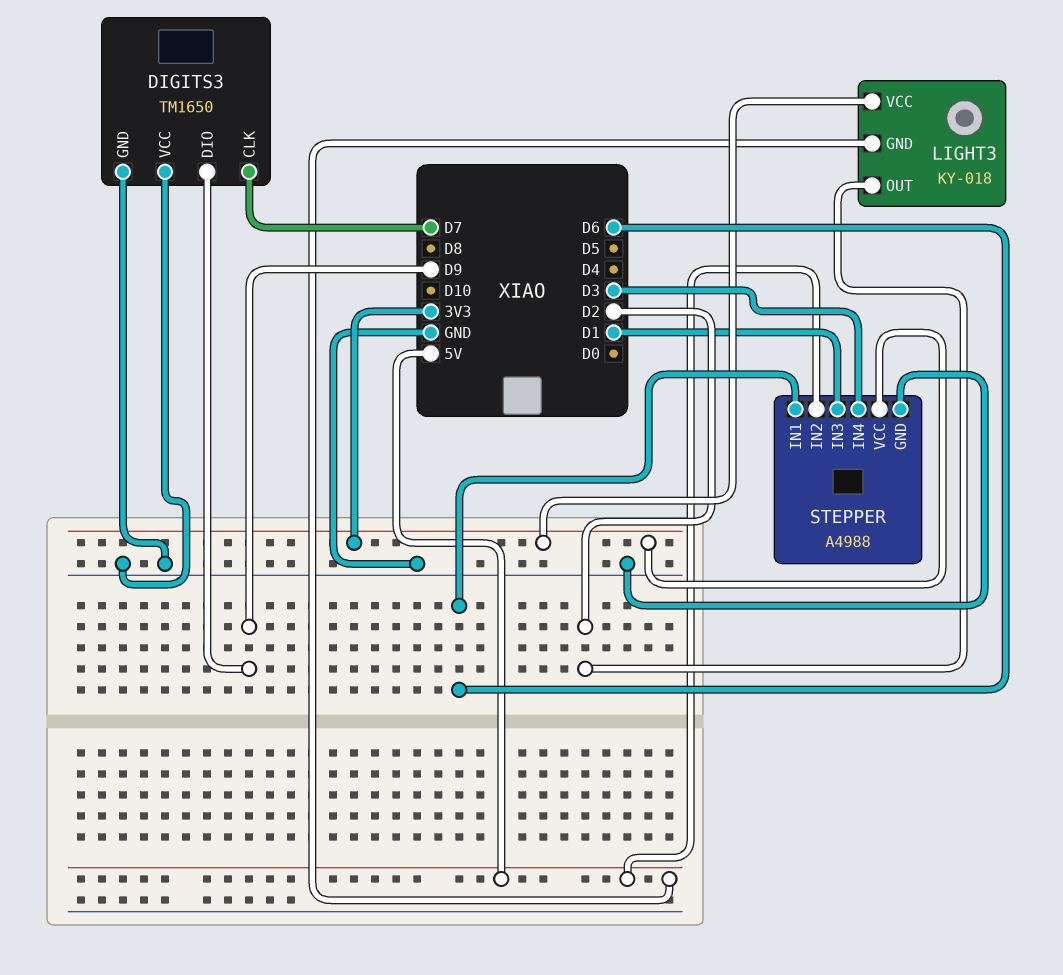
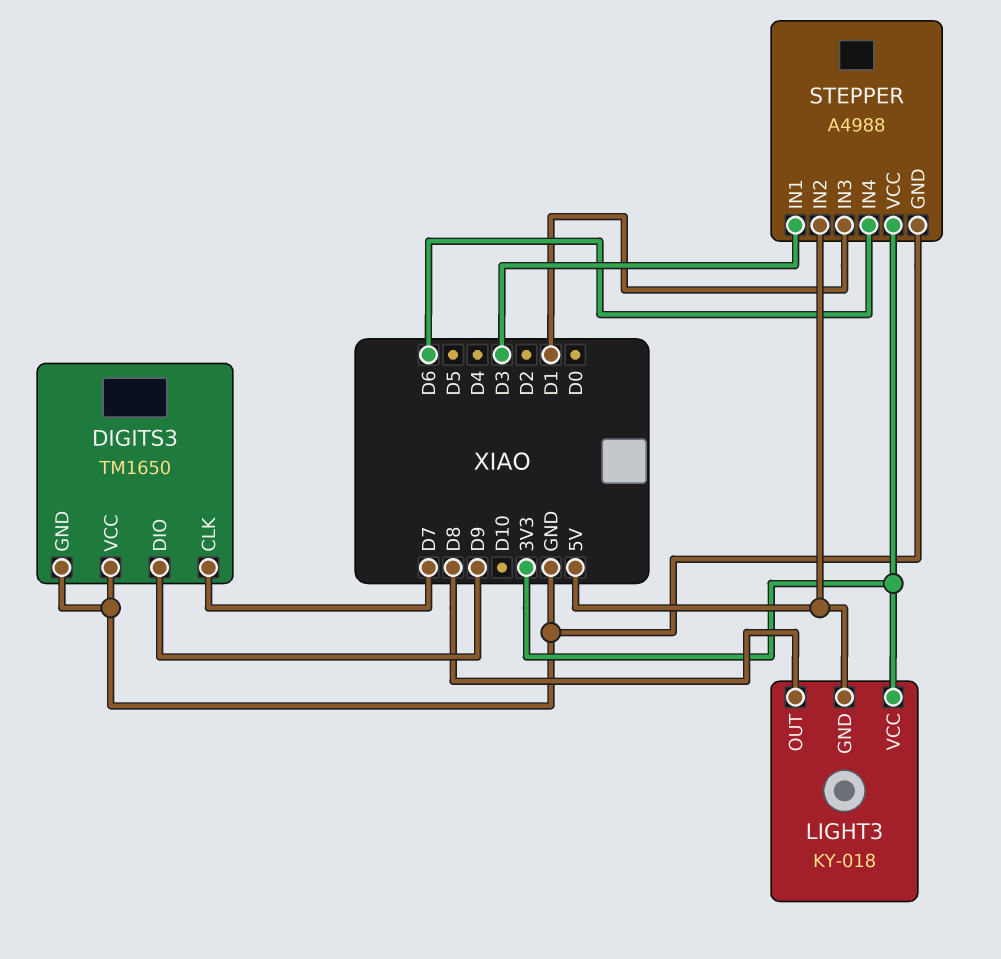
LIGHT3 pin OUT: D2 -> D8
STEPPER pin IN1: D6 -> D3
STEPPER pin IN4: D3 -> D6

